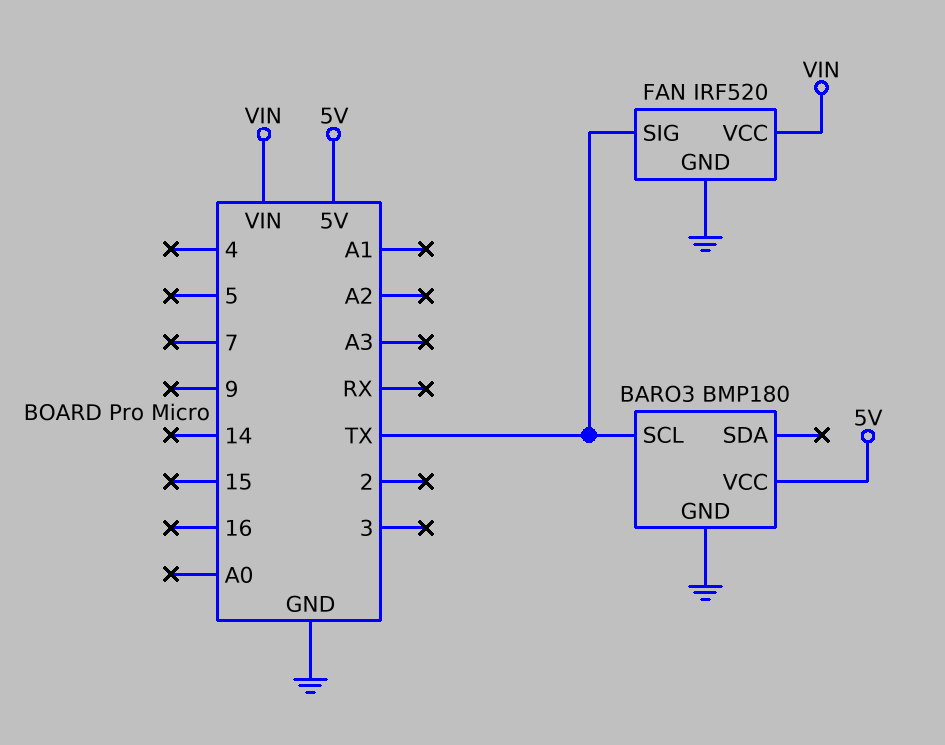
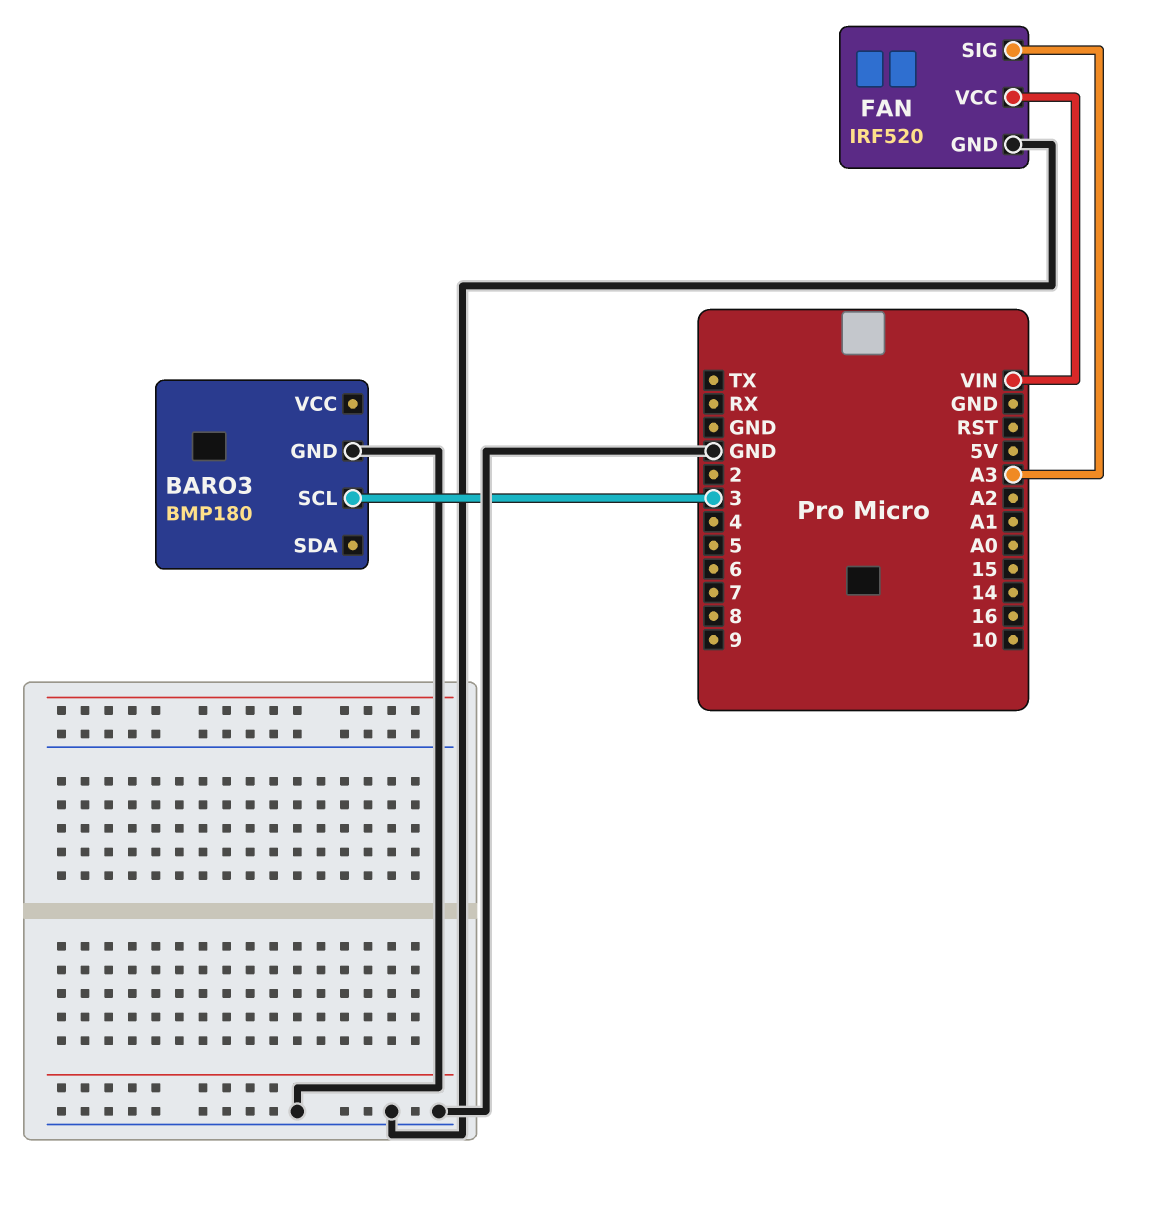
BARO3 pin SCL: TX -> 3
BARO3 pin VCC: 5V -> none
FAN pin SIG: TX -> A3

